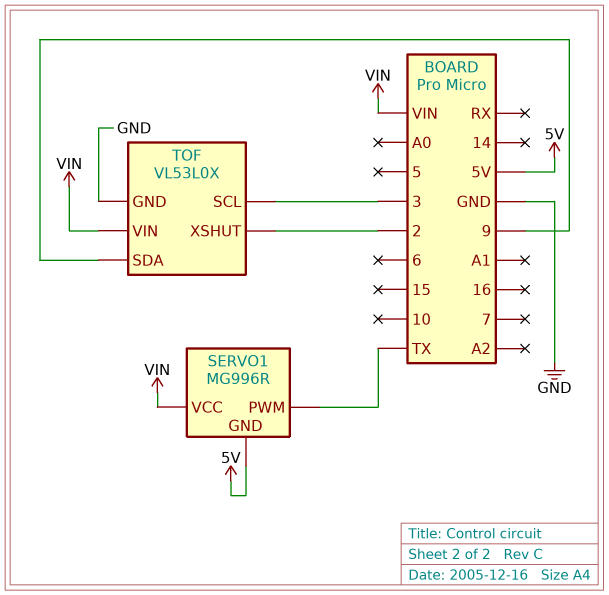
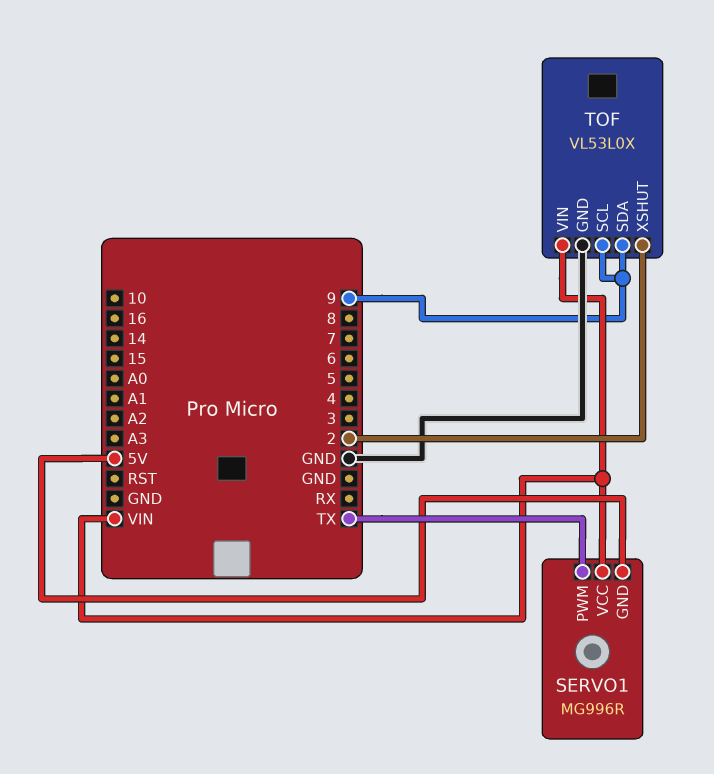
TOF pin SCL: 3 -> 9

